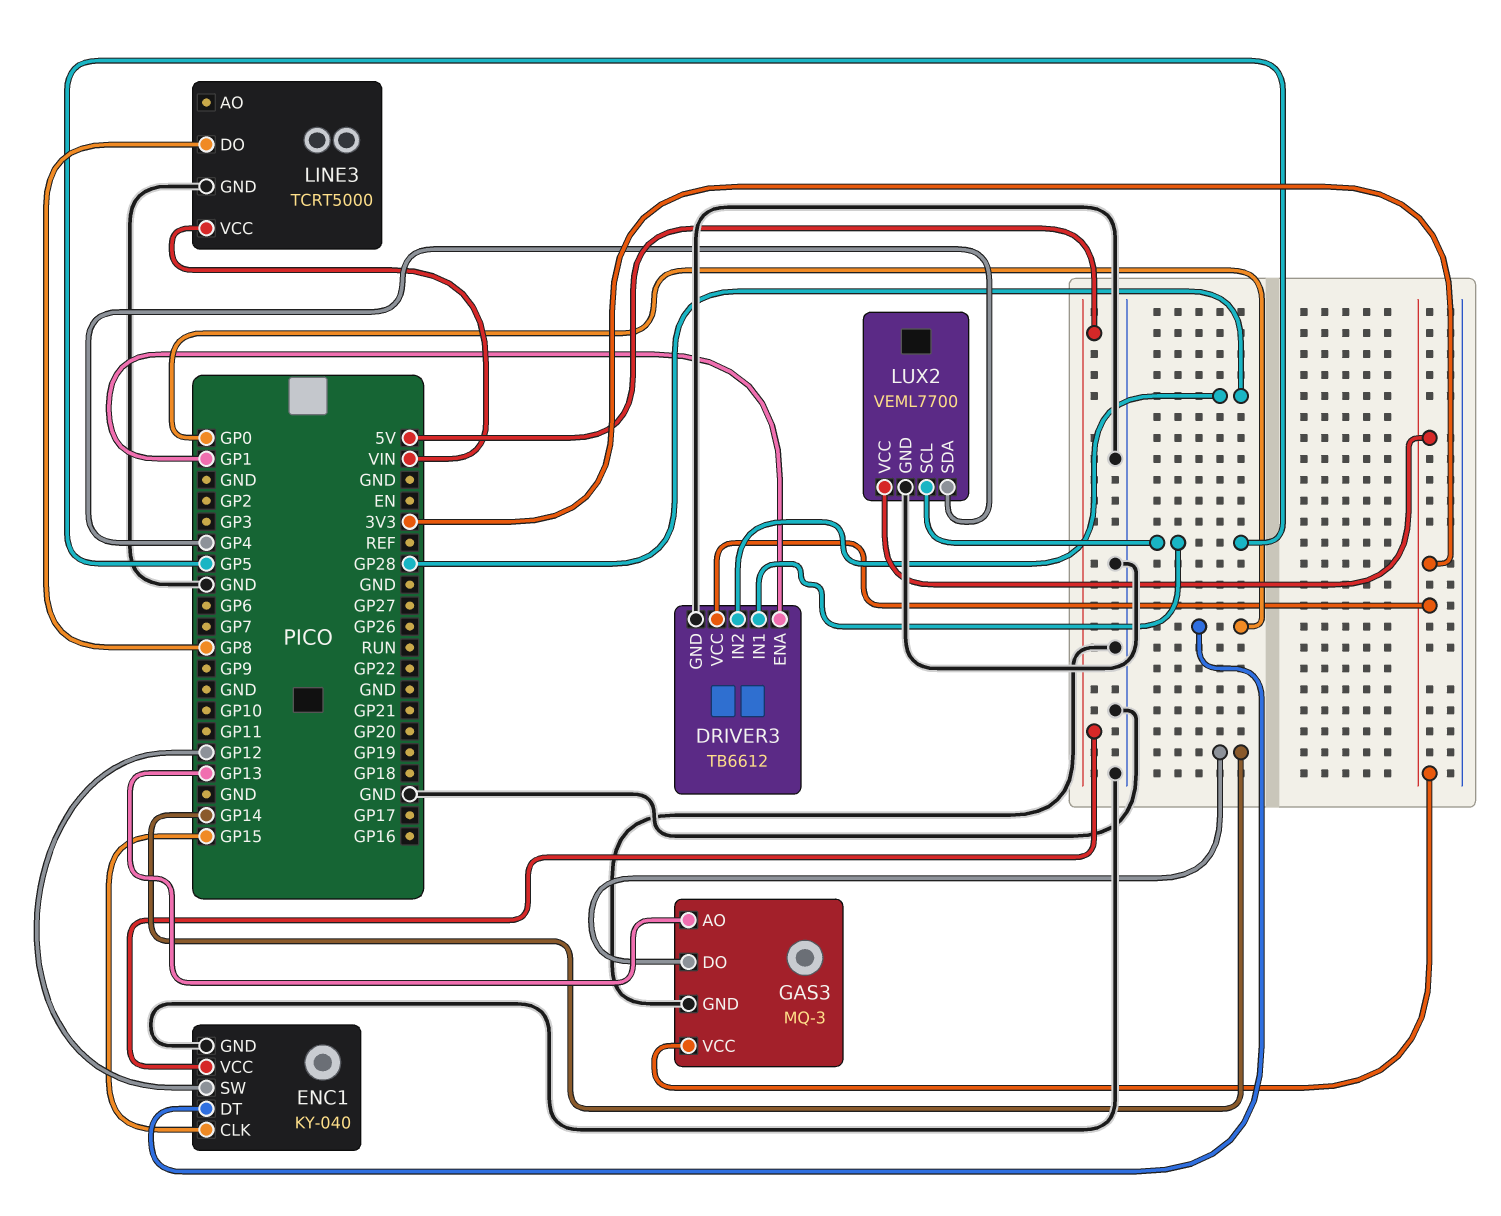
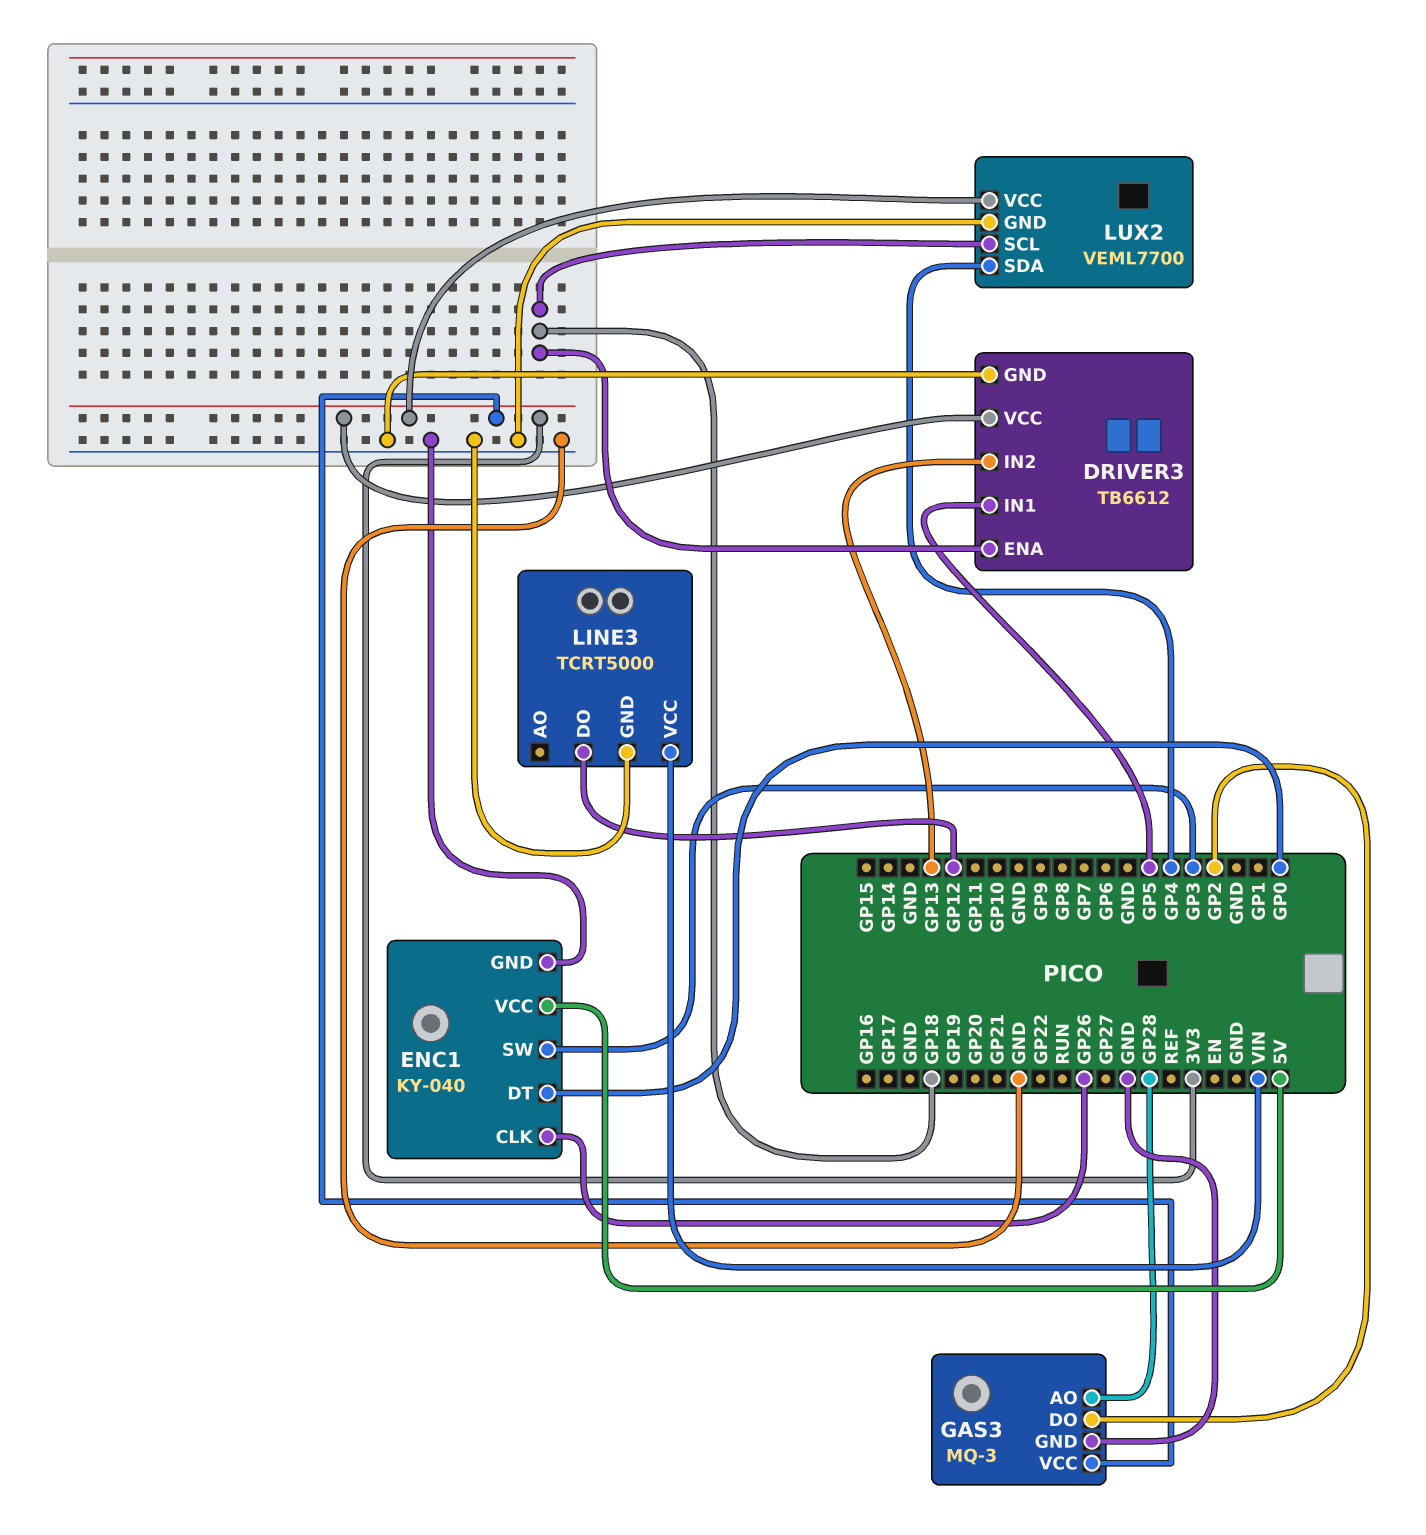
DRIVER3 pin ENA: GP1 -> GP18
DRIVER3 pin IN2: GP28 -> GP13
ENC1 pin CLK: GP15 -> GP26
ENC1 pin SW: GP12 -> GP3
GAS3 pin AO: GP13 -> GP28
GAS3 pin DO: GP14 -> GP2
LINE3 pin DO: GP8 -> GP12
LUX2 pin SCL: GP5 -> GP18

